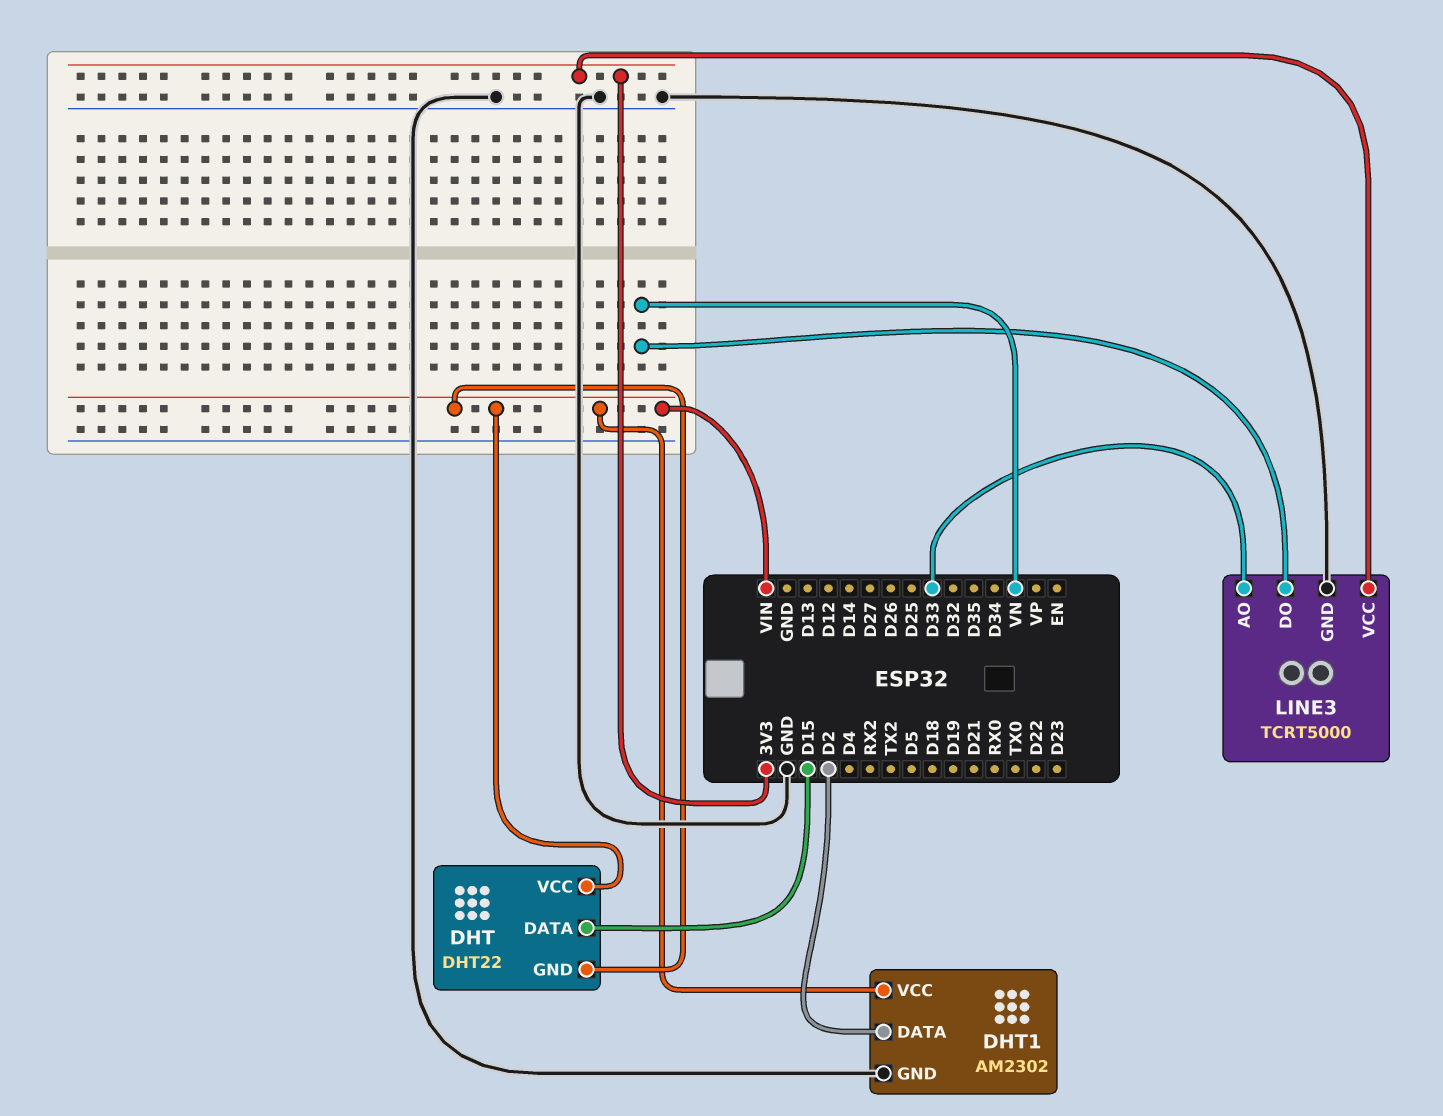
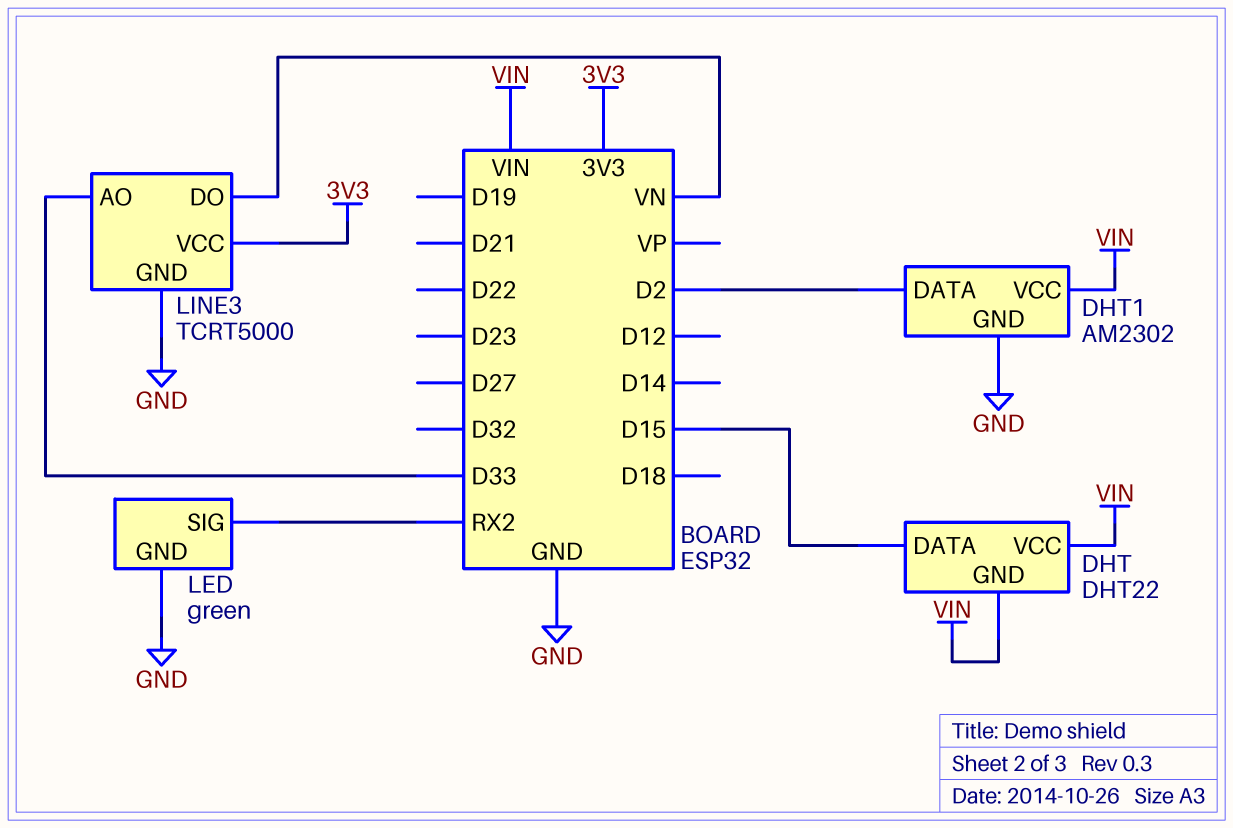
LED: none -> green
LED pin GND: none -> GND
LED pin SIG: none -> RX2

